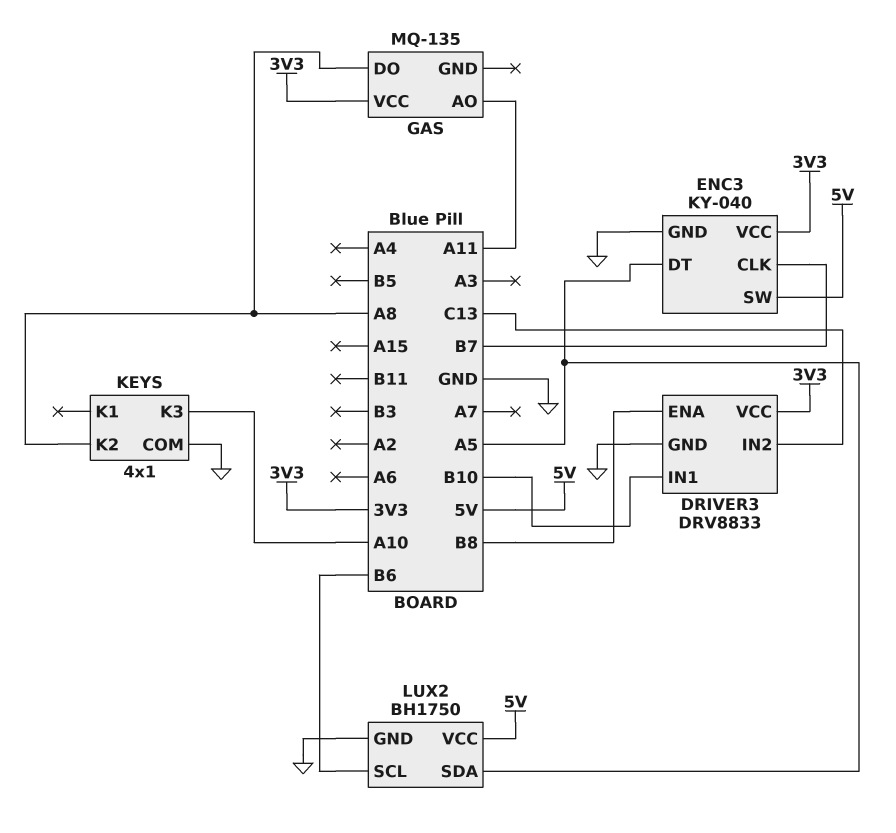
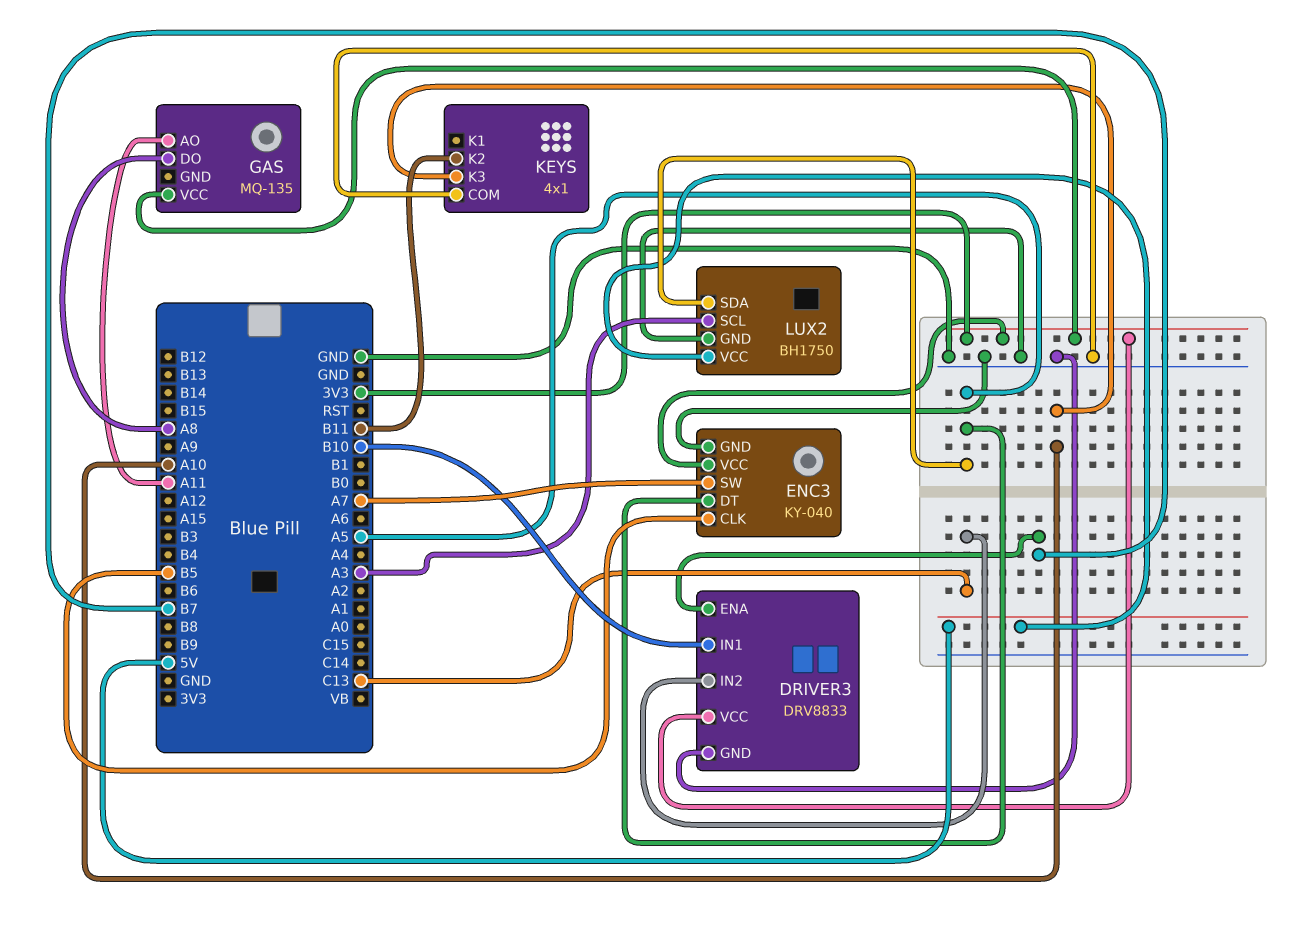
DRIVER3 pin ENA: B8 -> B7
ENC3 pin CLK: B7 -> B5
ENC3 pin SW: 5V -> A7
KEYS pin K2: A8 -> B11
LUX2 pin SCL: B6 -> A3

